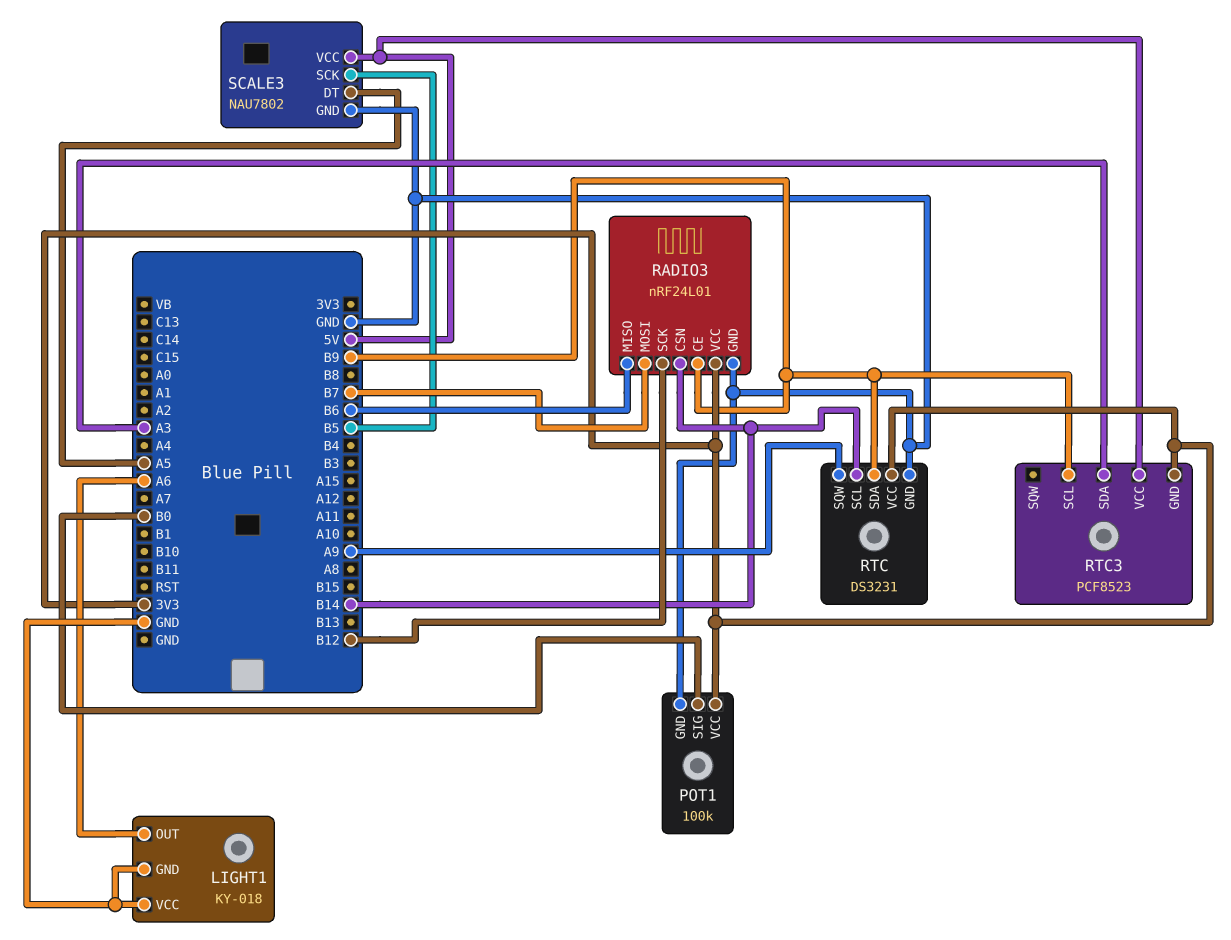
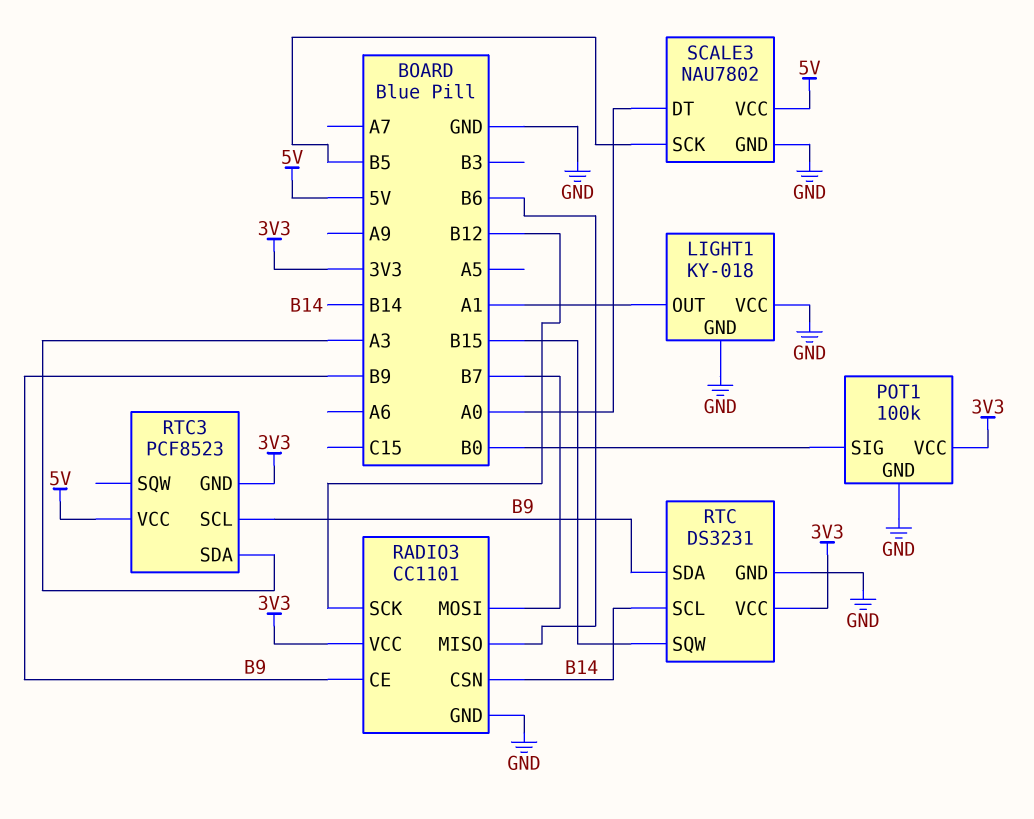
LIGHT1 pin OUT: A6 -> A1
RADIO3: nRF24L01 -> CC1101
RTC pin SQW: A9 -> B15
SCALE3 pin DT: A5 -> A0

